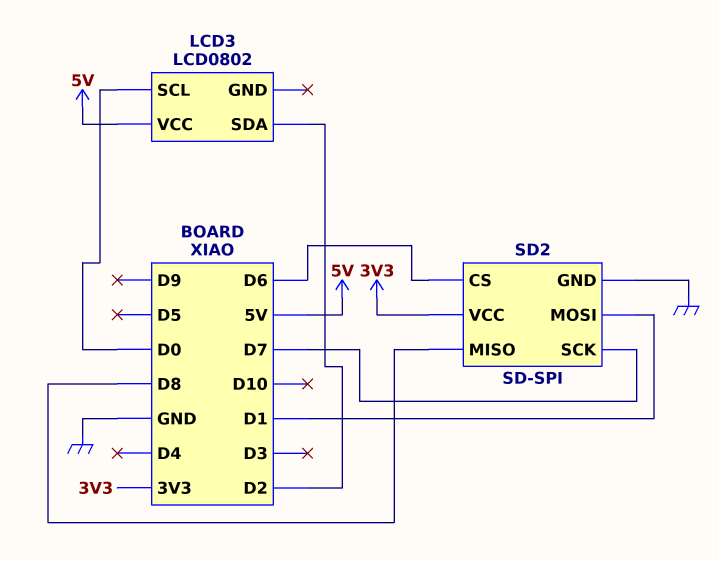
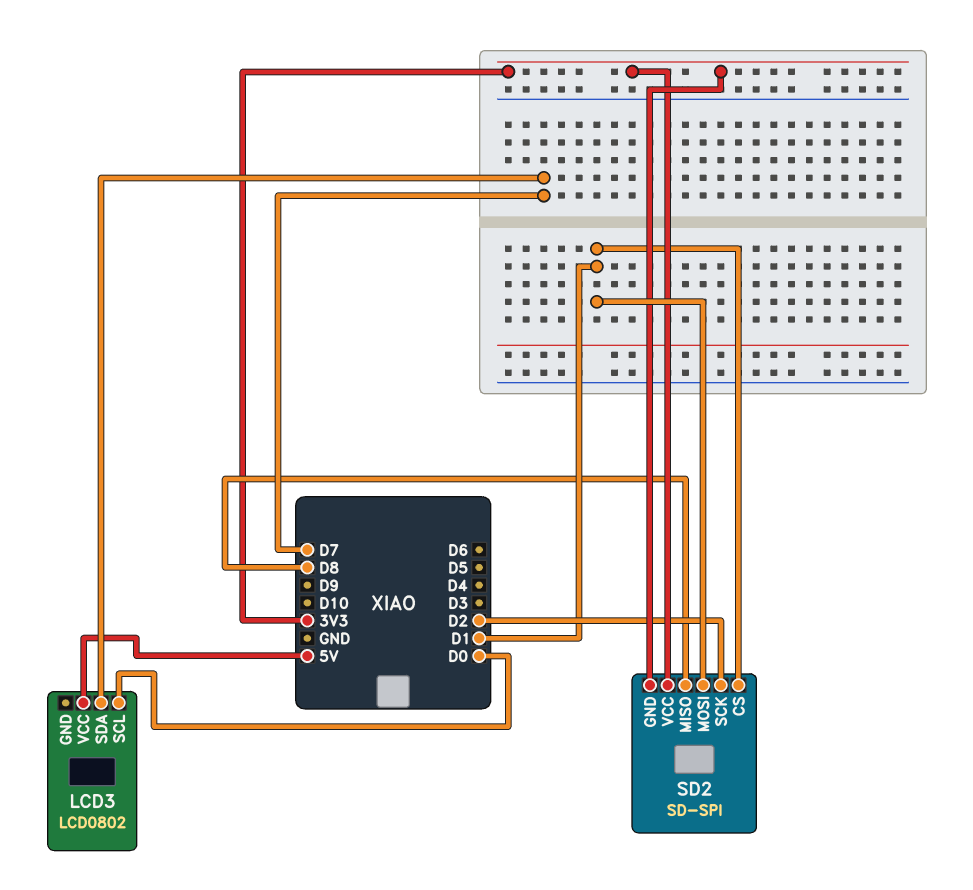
LCD3 pin SDA: D2 -> D7
SD2 pin CS: D6 -> D1
SD2 pin GND: GND -> 3V3
SD2 pin SCK: D7 -> D2

